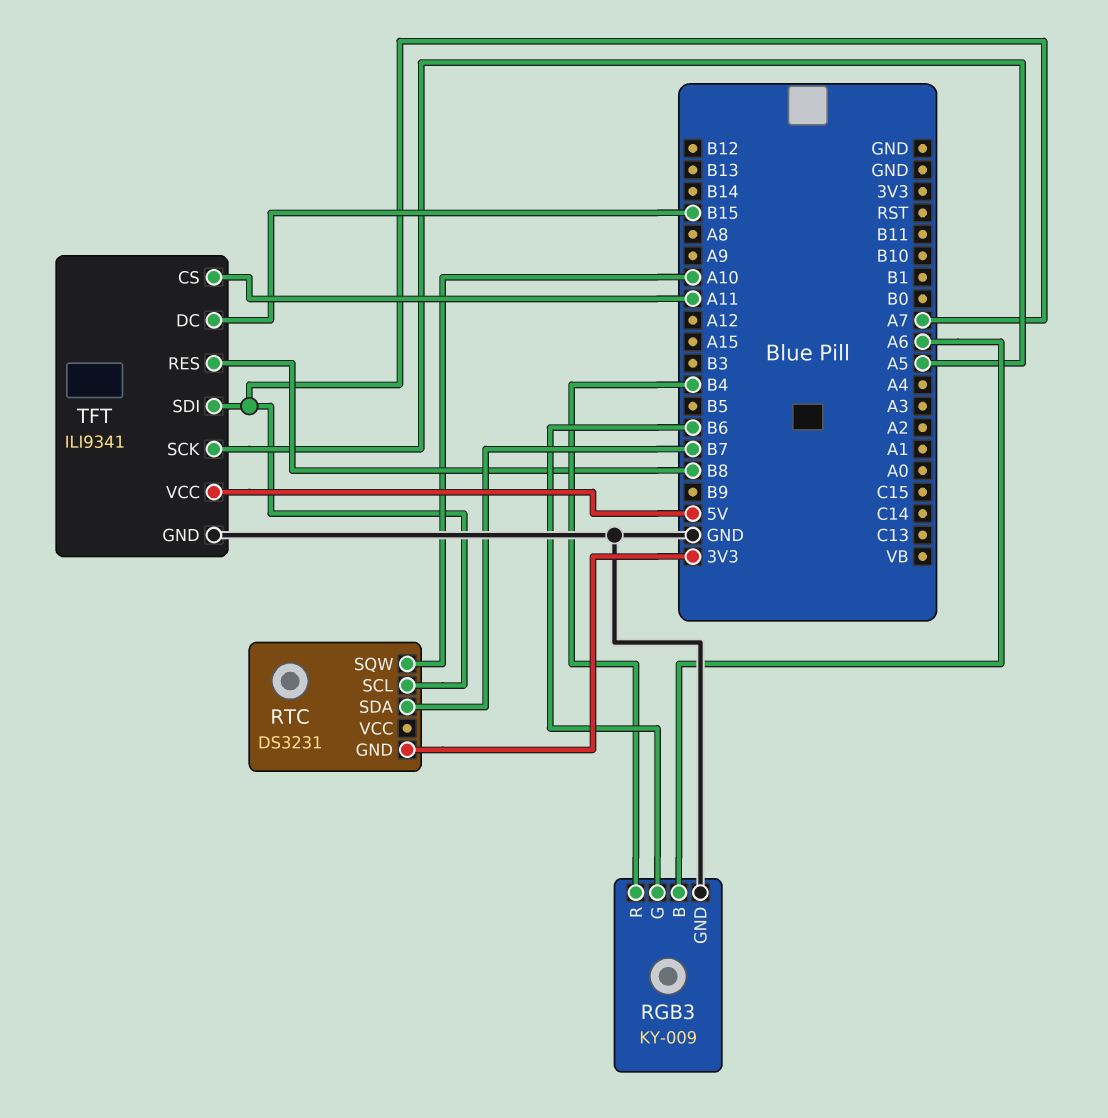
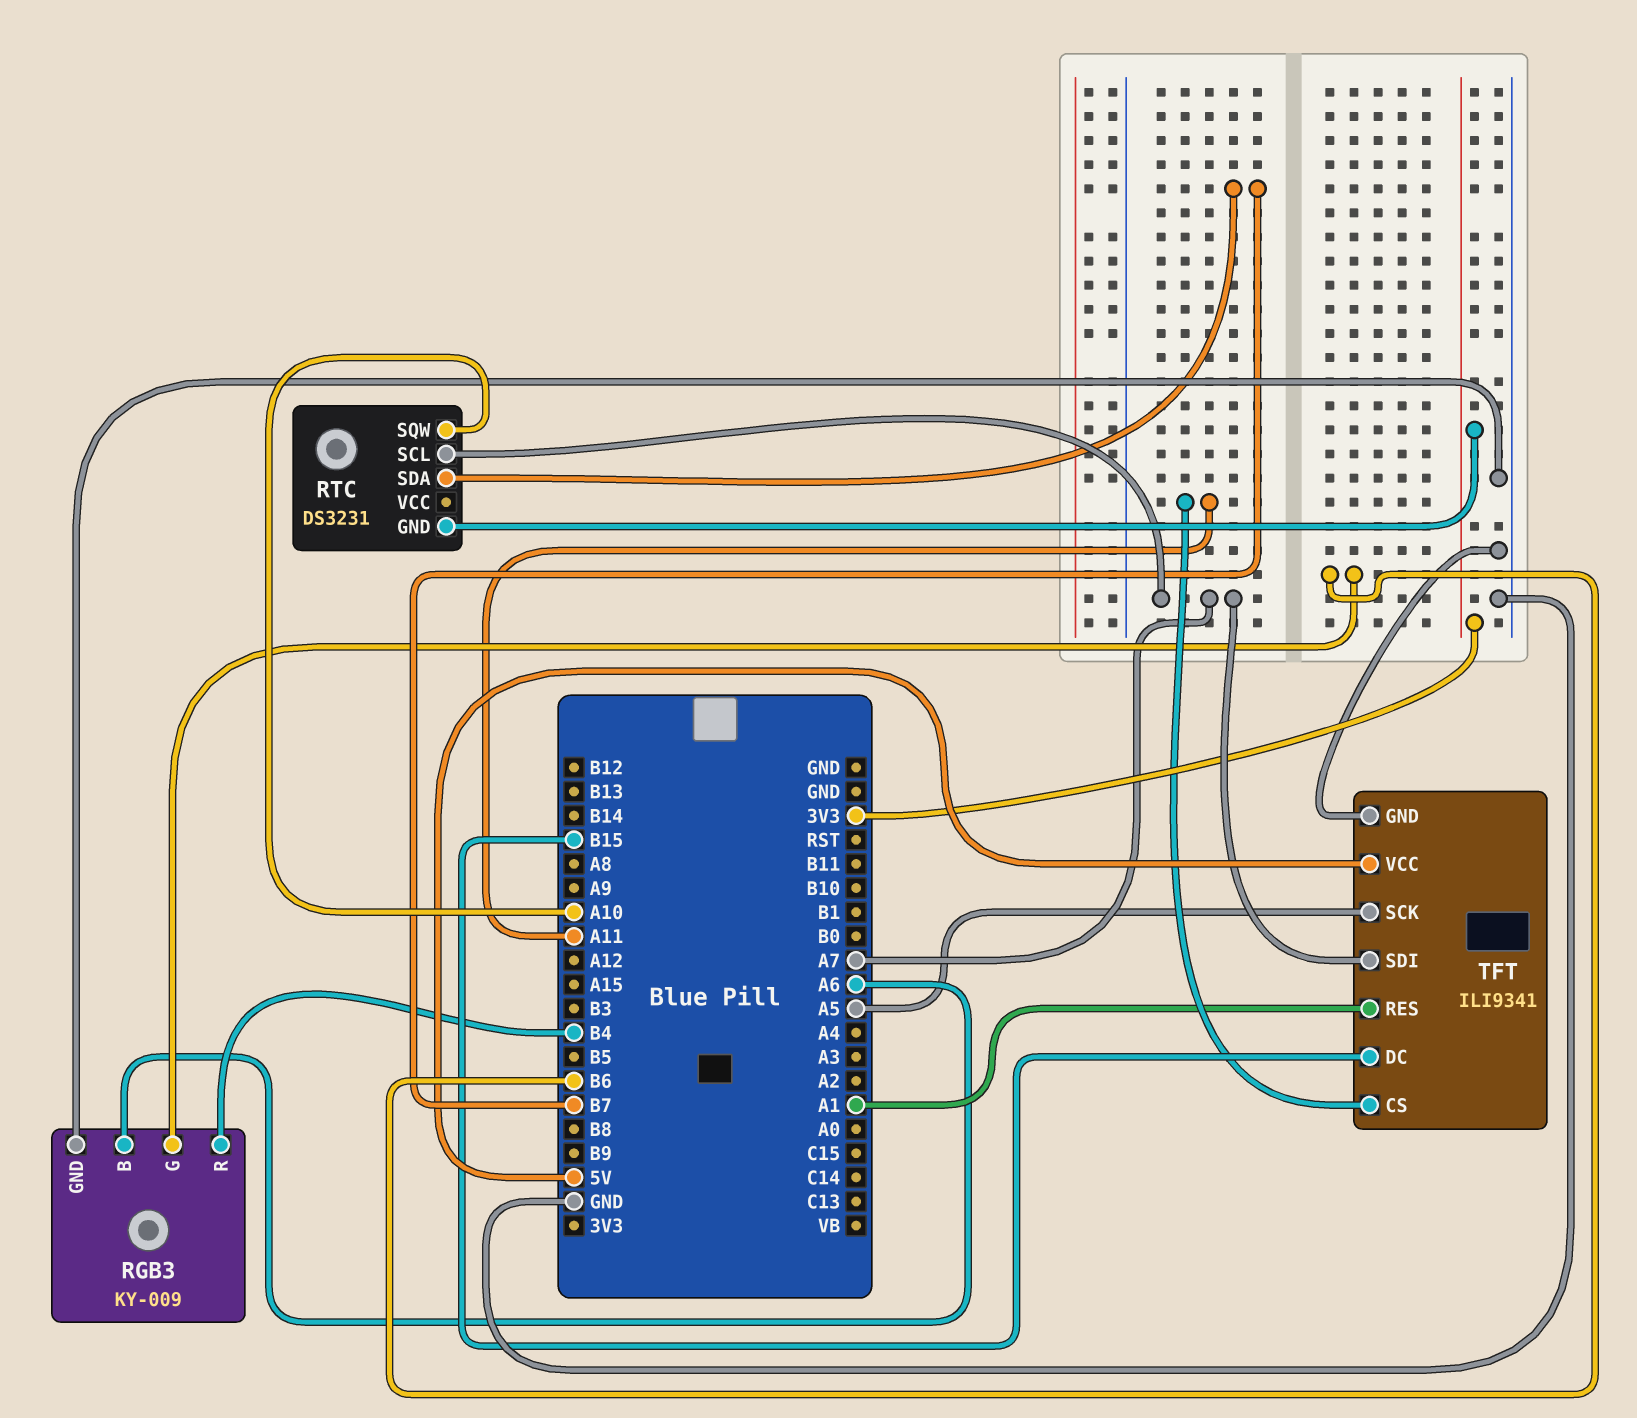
TFT pin RES: B8 -> A1

